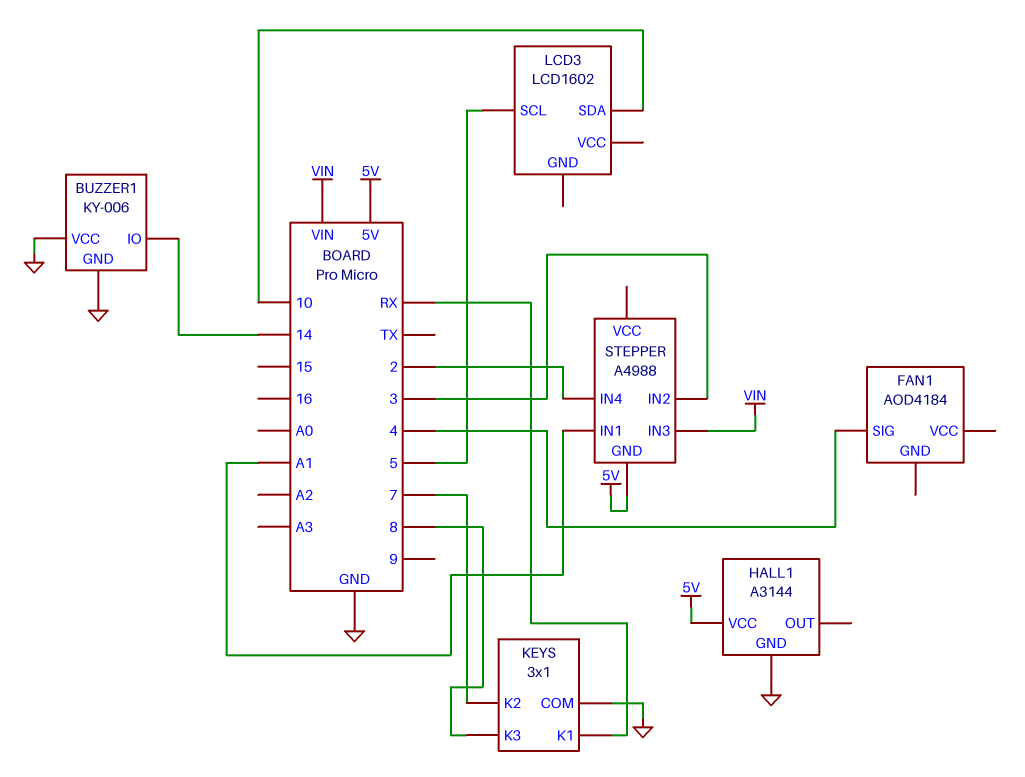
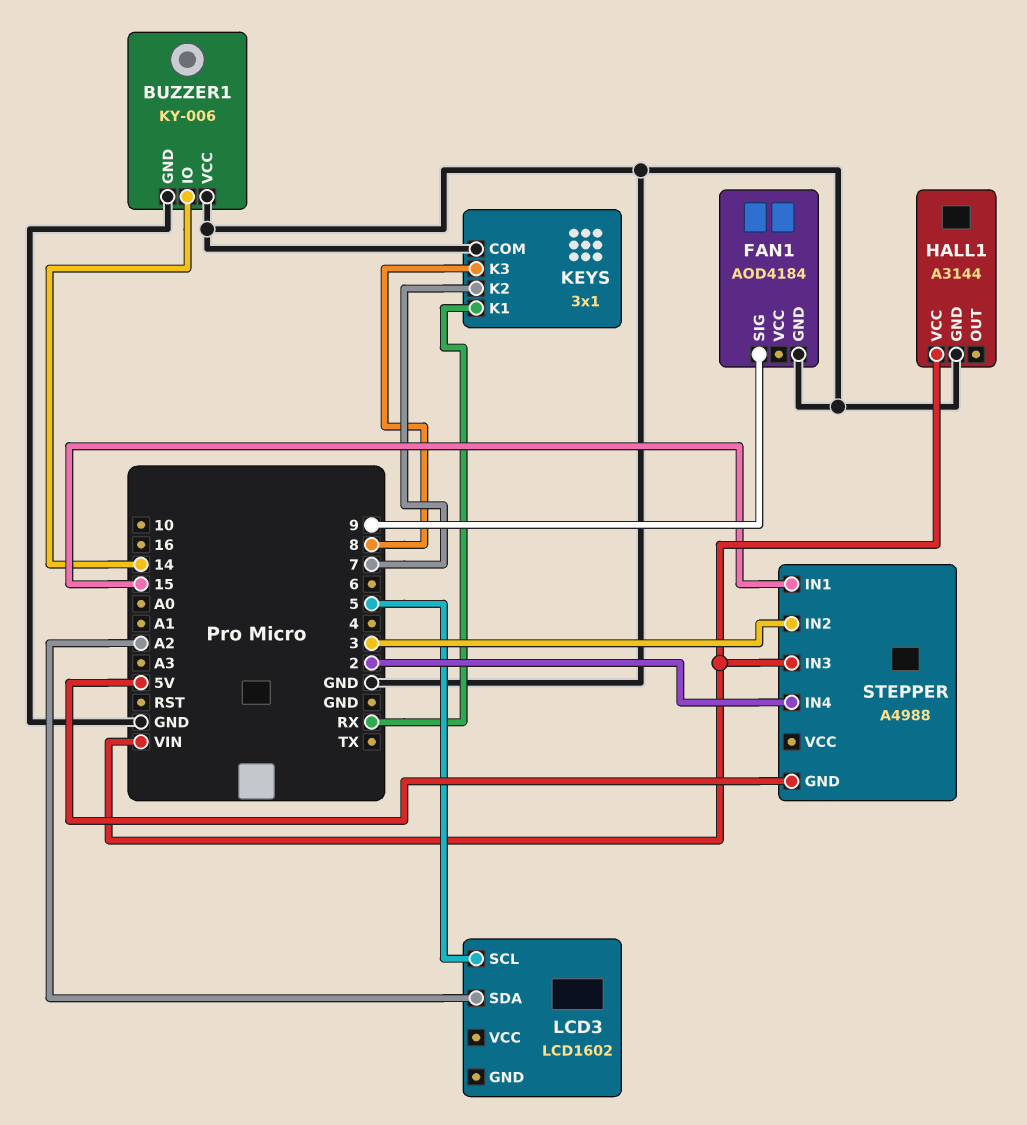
FAN1 pin GND: none -> GND
FAN1 pin SIG: 4 -> 9
HALL1 pin VCC: 5V -> VIN
LCD3 pin SDA: 10 -> A2
STEPPER pin IN1: A1 -> 15

